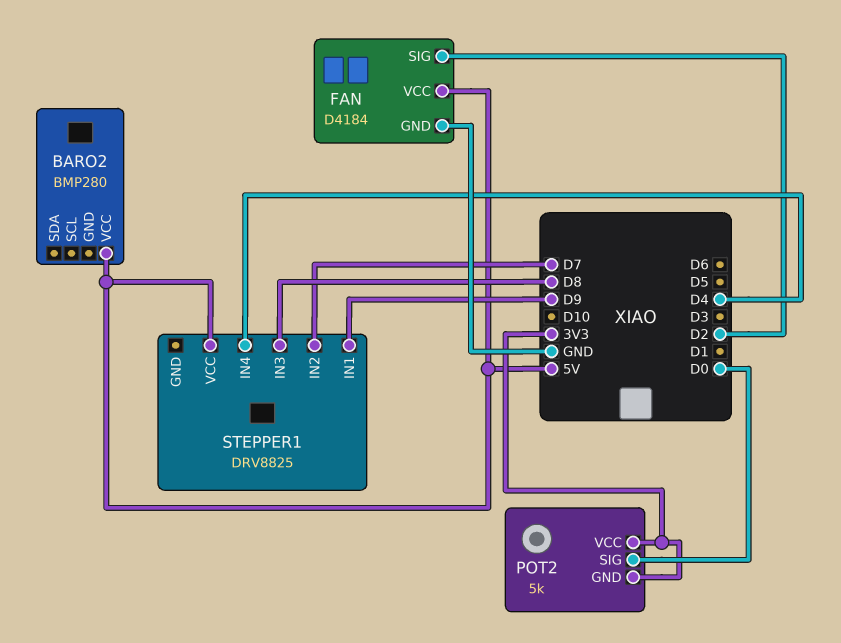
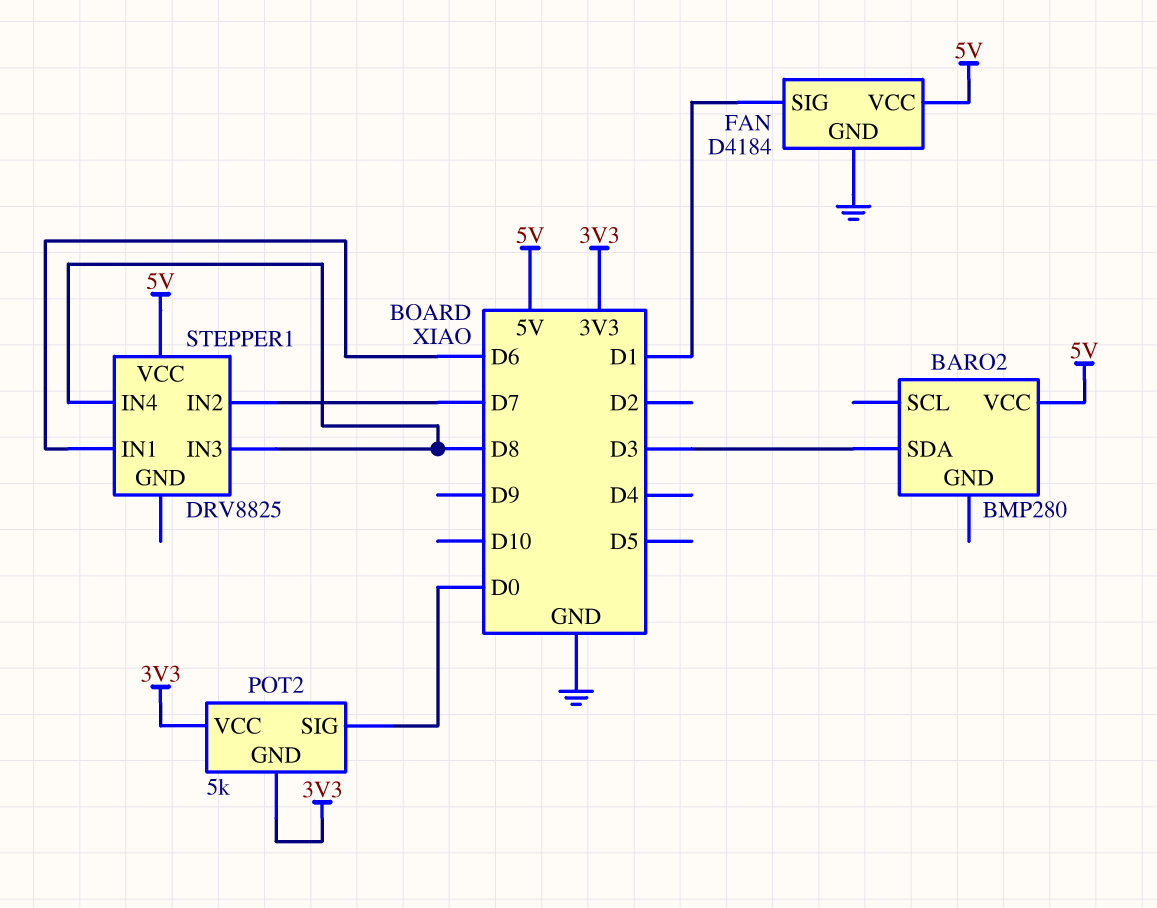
BARO2 pin SDA: none -> D3
FAN pin SIG: D2 -> D1
STEPPER1 pin IN1: D9 -> D6
STEPPER1 pin IN4: D4 -> D8

